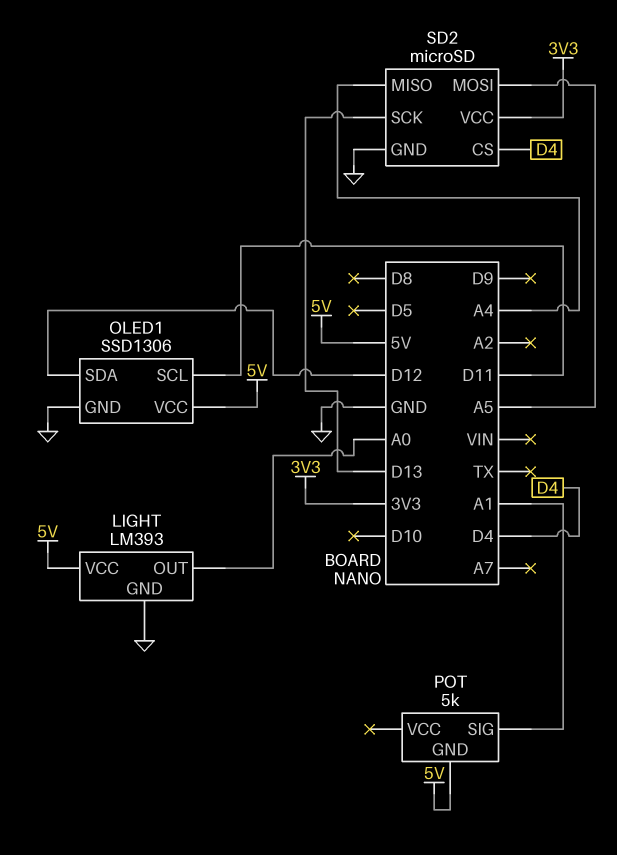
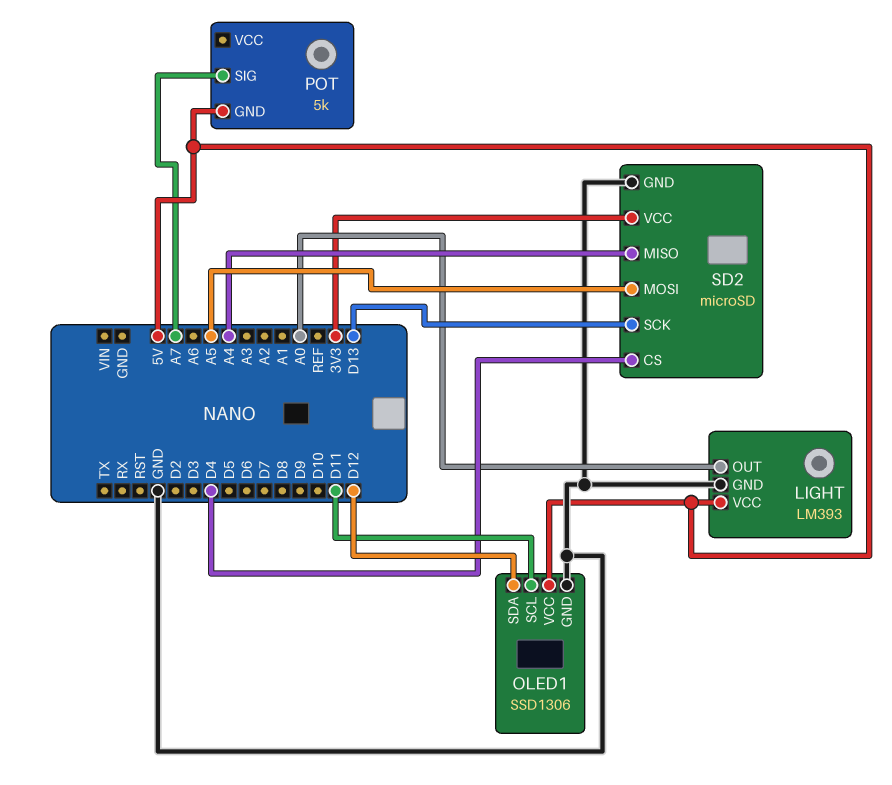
POT pin SIG: A1 -> A7

